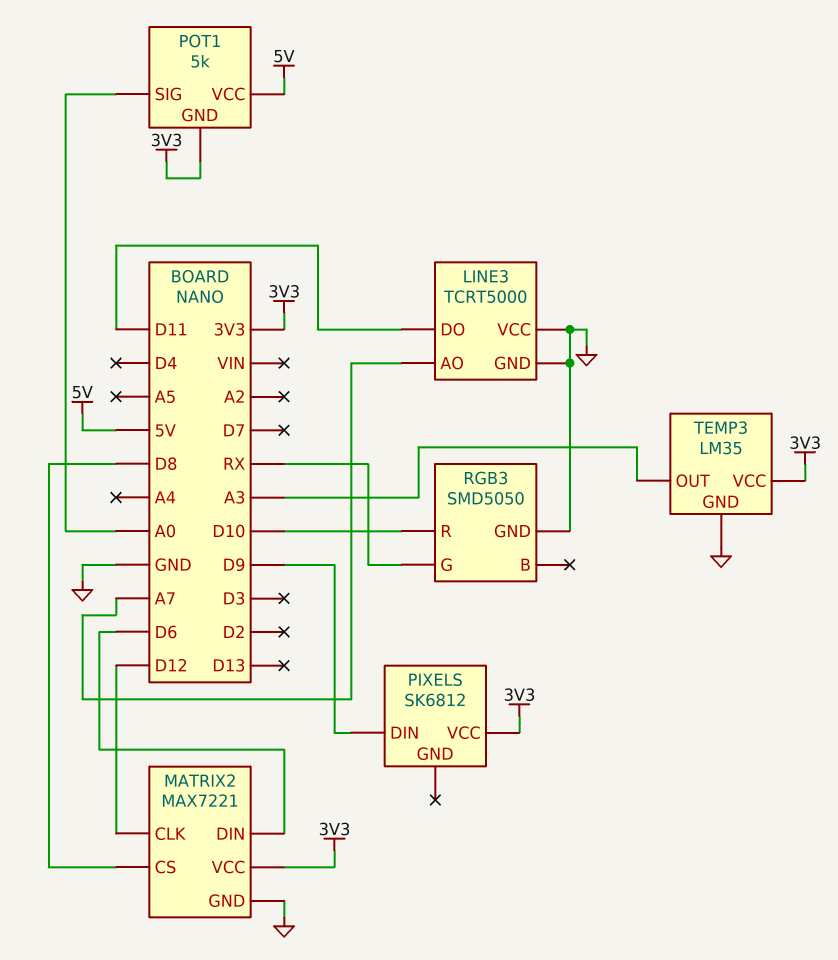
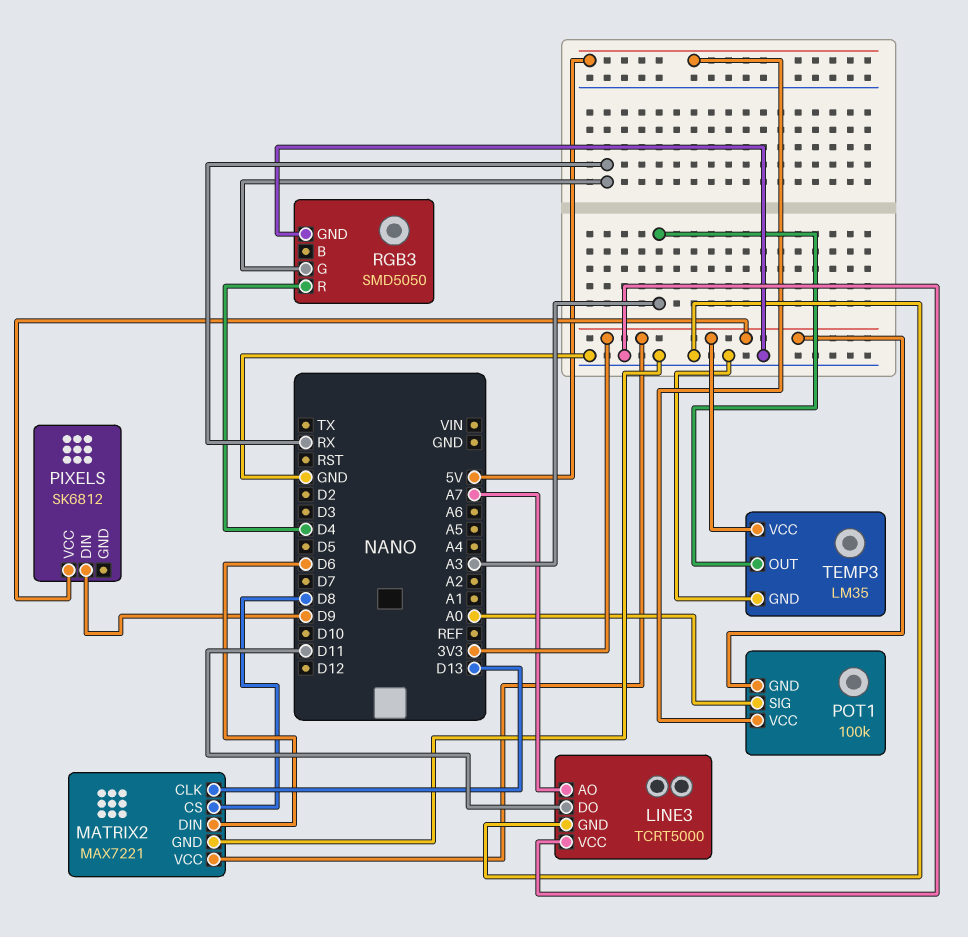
MATRIX2 pin CLK: D12 -> D13
POT1: 5k -> 100k
RGB3 pin R: D10 -> D4

